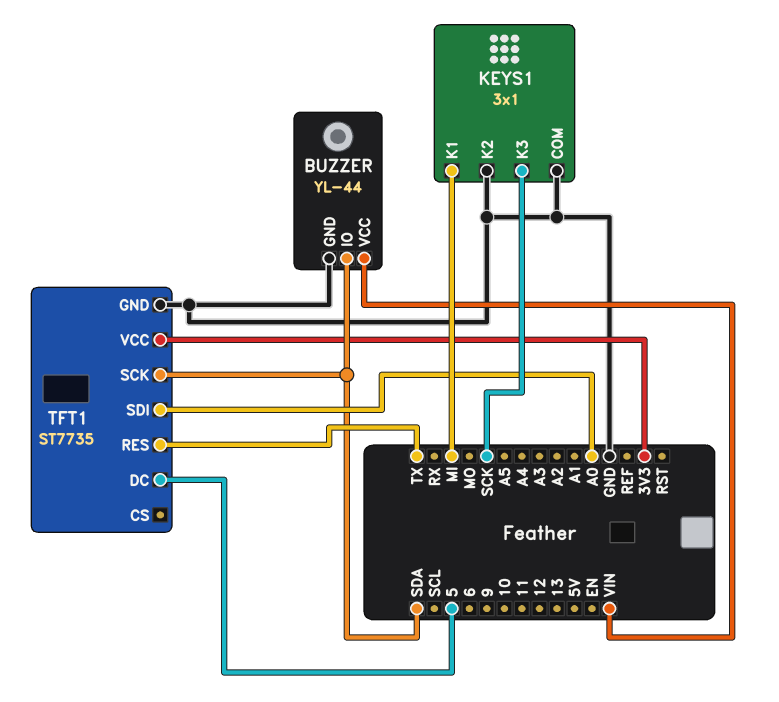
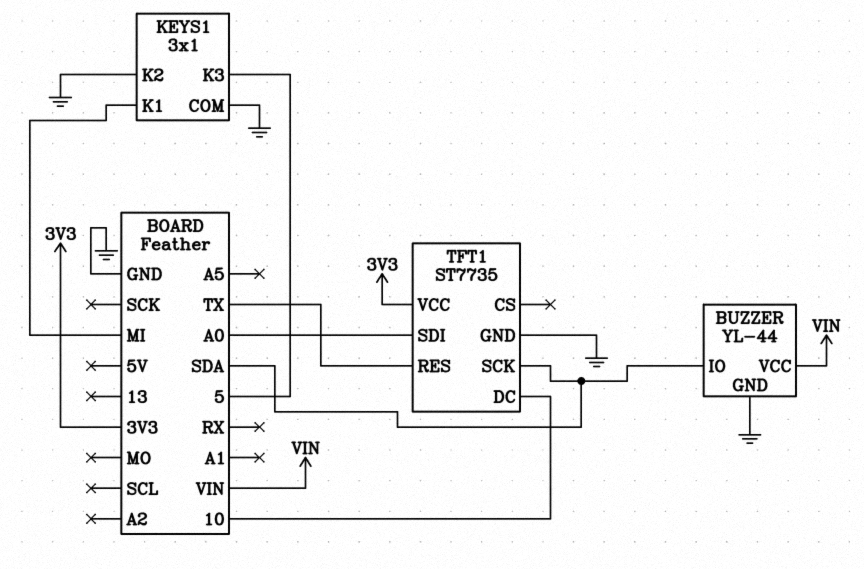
KEYS1 pin K3: SCK -> 5
TFT1 pin DC: 5 -> 10

